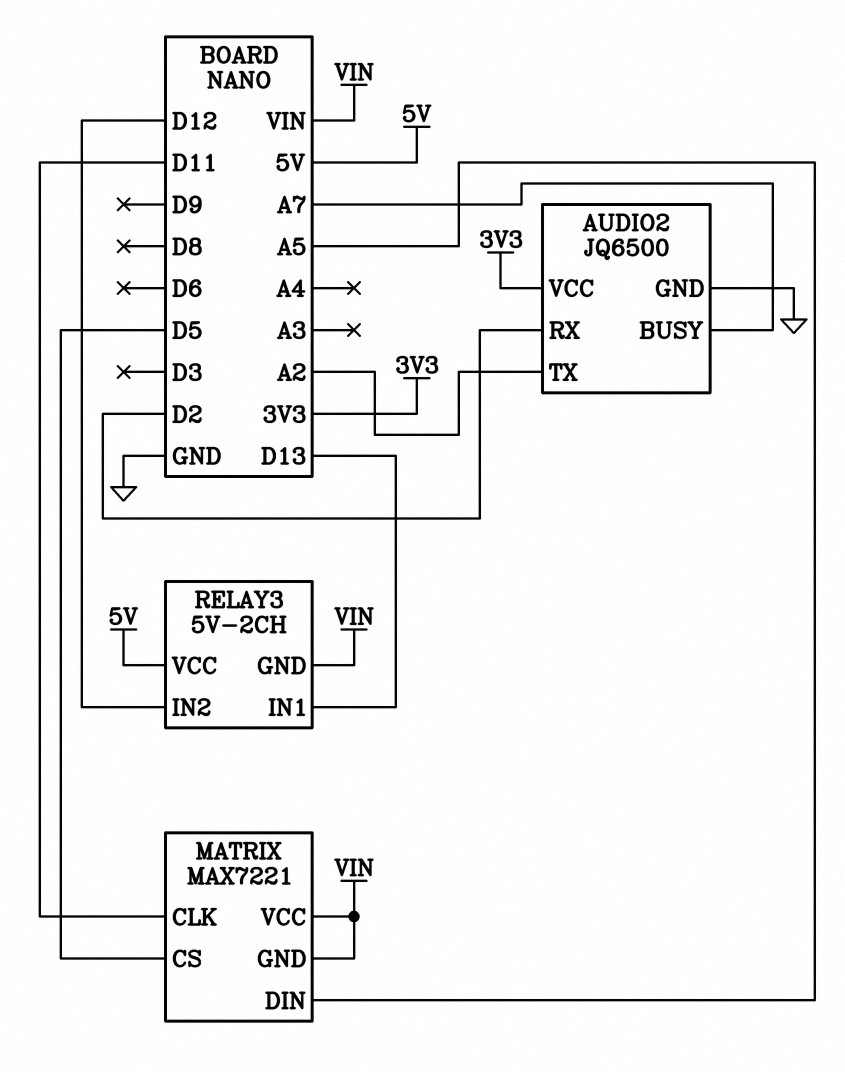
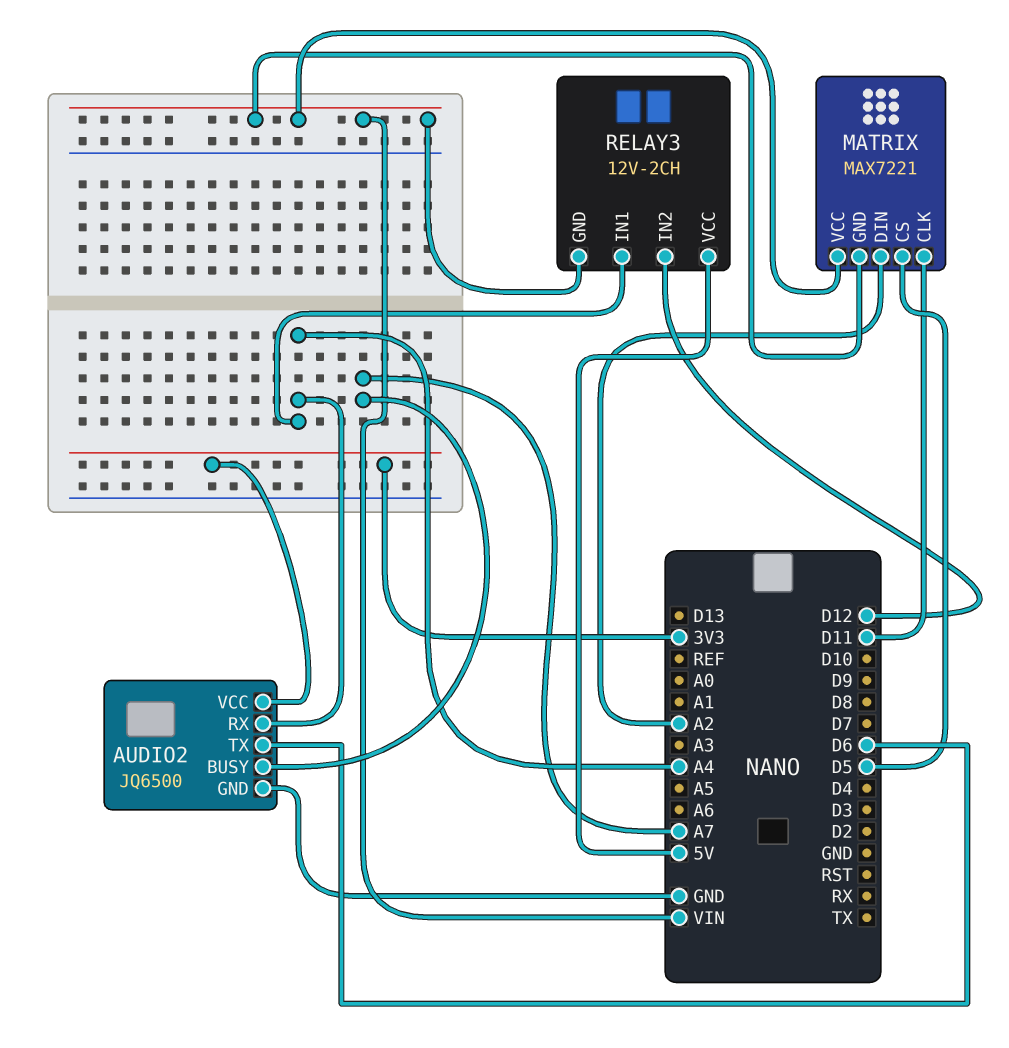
AUDIO2 pin RX: D2 -> A4
AUDIO2 pin TX: A2 -> D6
MATRIX pin DIN: A5 -> A2
RELAY3: 5V-2CH -> 12V-2CH
RELAY3 pin IN1: D13 -> A4

